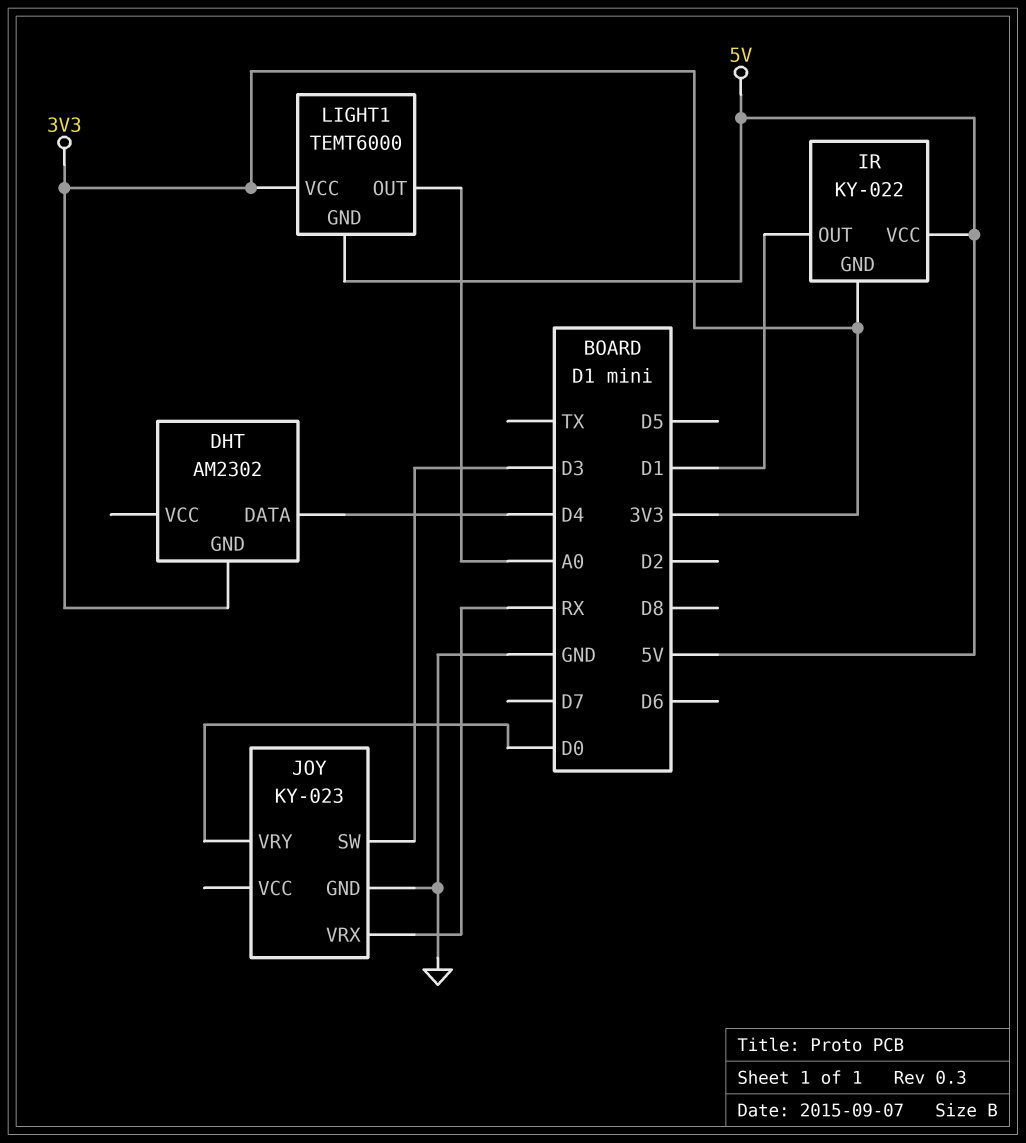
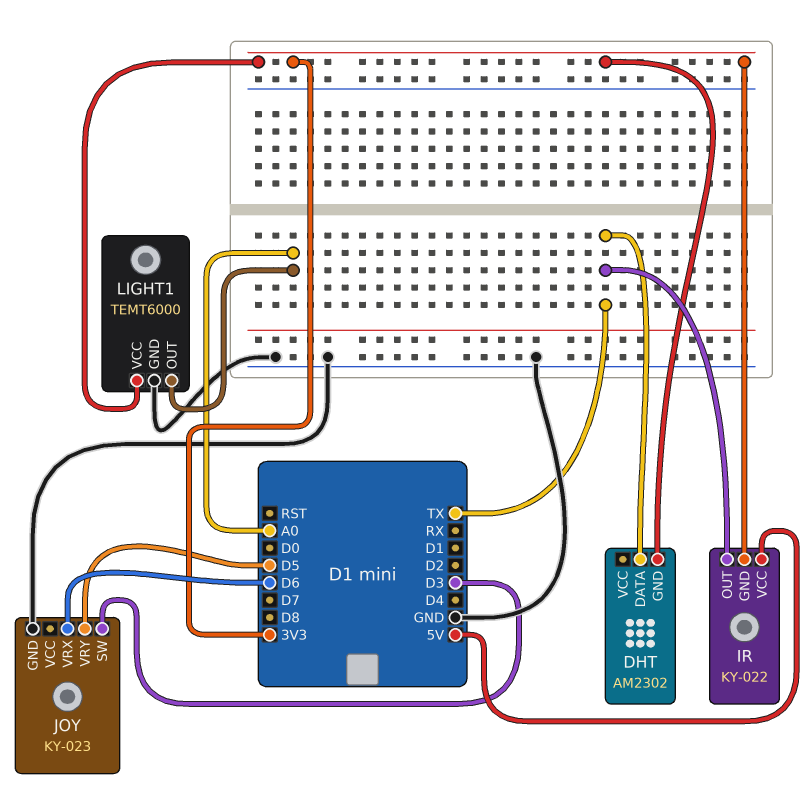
DHT pin DATA: D4 -> TX
IR pin OUT: D1 -> TX
JOY pin VRX: RX -> D6
JOY pin VRY: D0 -> D5
LIGHT1 pin GND: 5V -> GND

